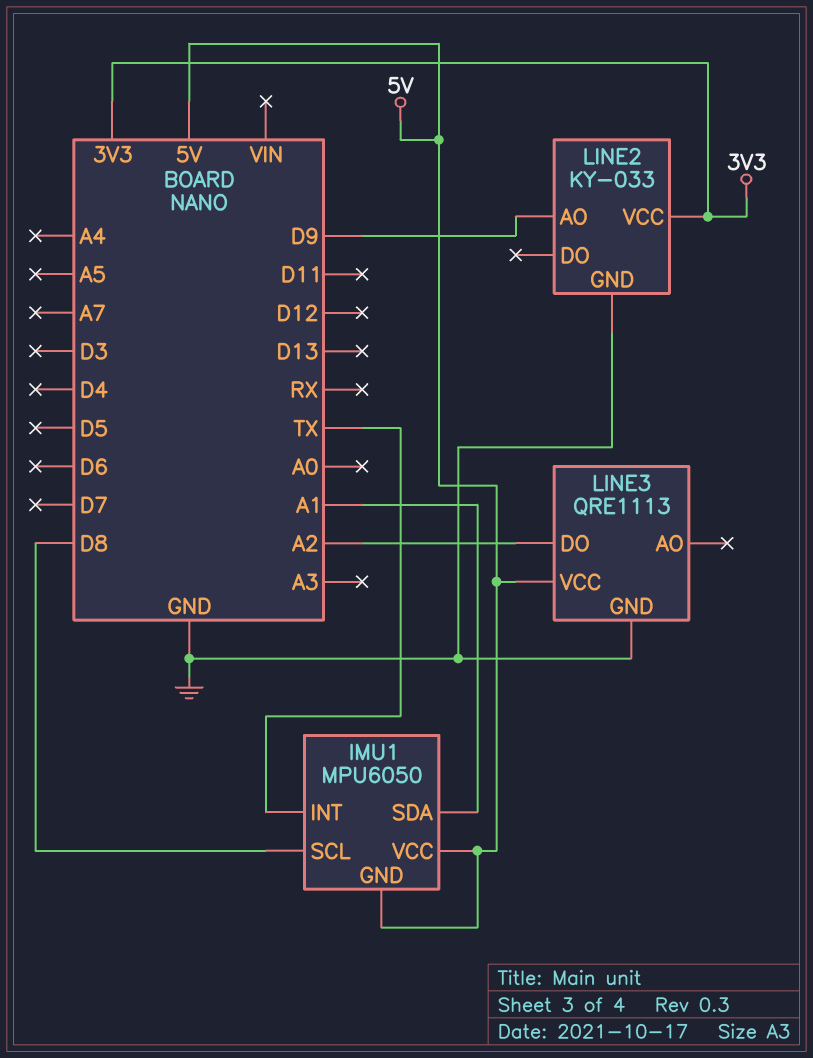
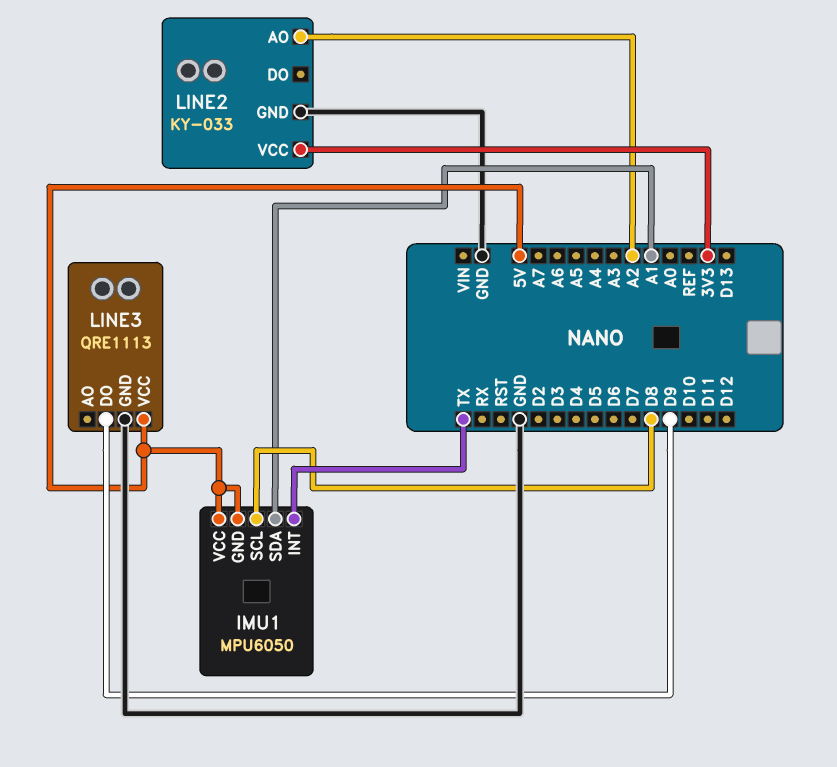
LINE2 pin AO: D9 -> A2
LINE3 pin DO: A2 -> D9

